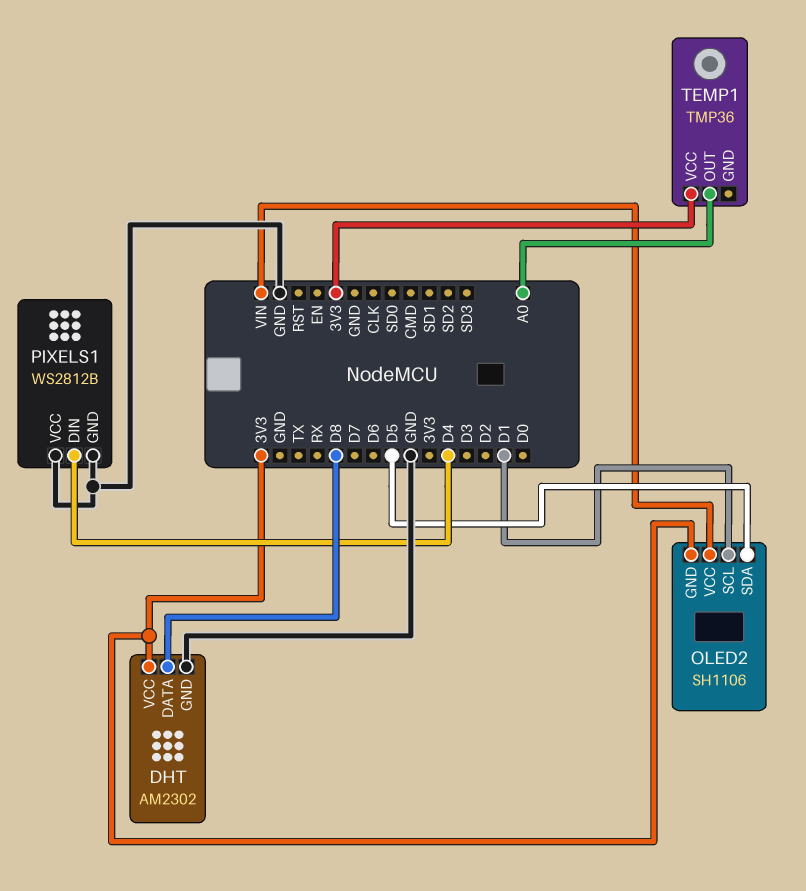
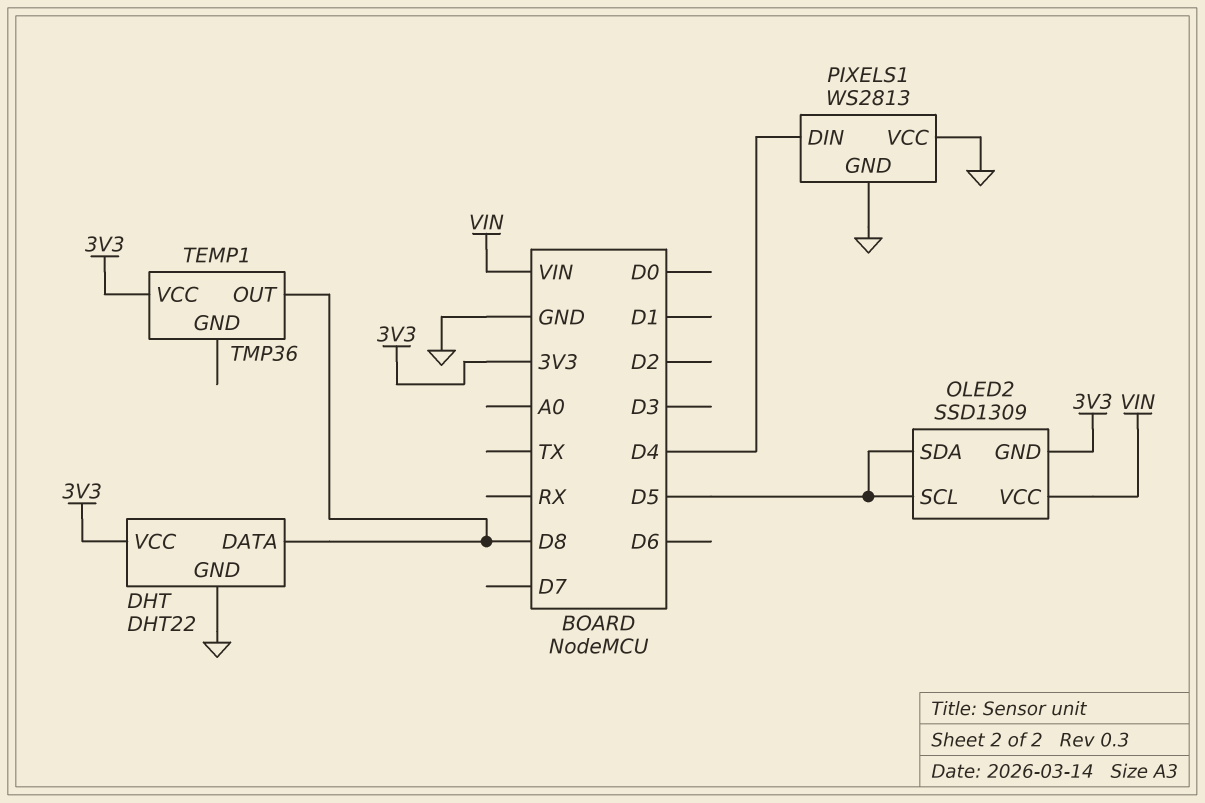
DHT: AM2302 -> DHT22
OLED2: SH1106 -> SSD1309
OLED2 pin SCL: D1 -> D5
PIXELS1: WS2812B -> WS2813
TEMP1 pin OUT: A0 -> D8

